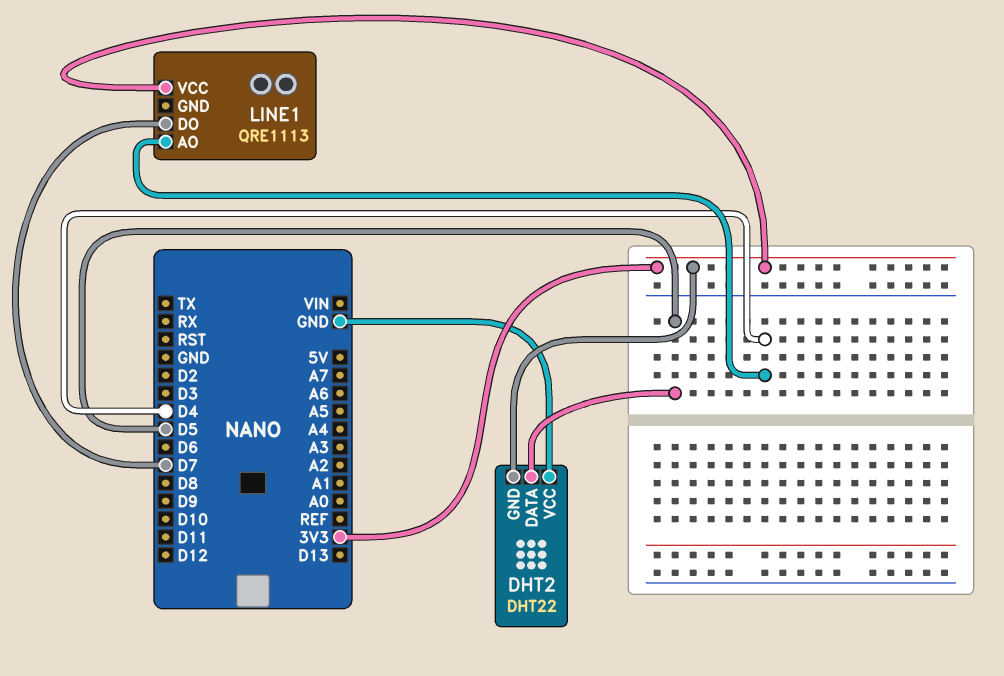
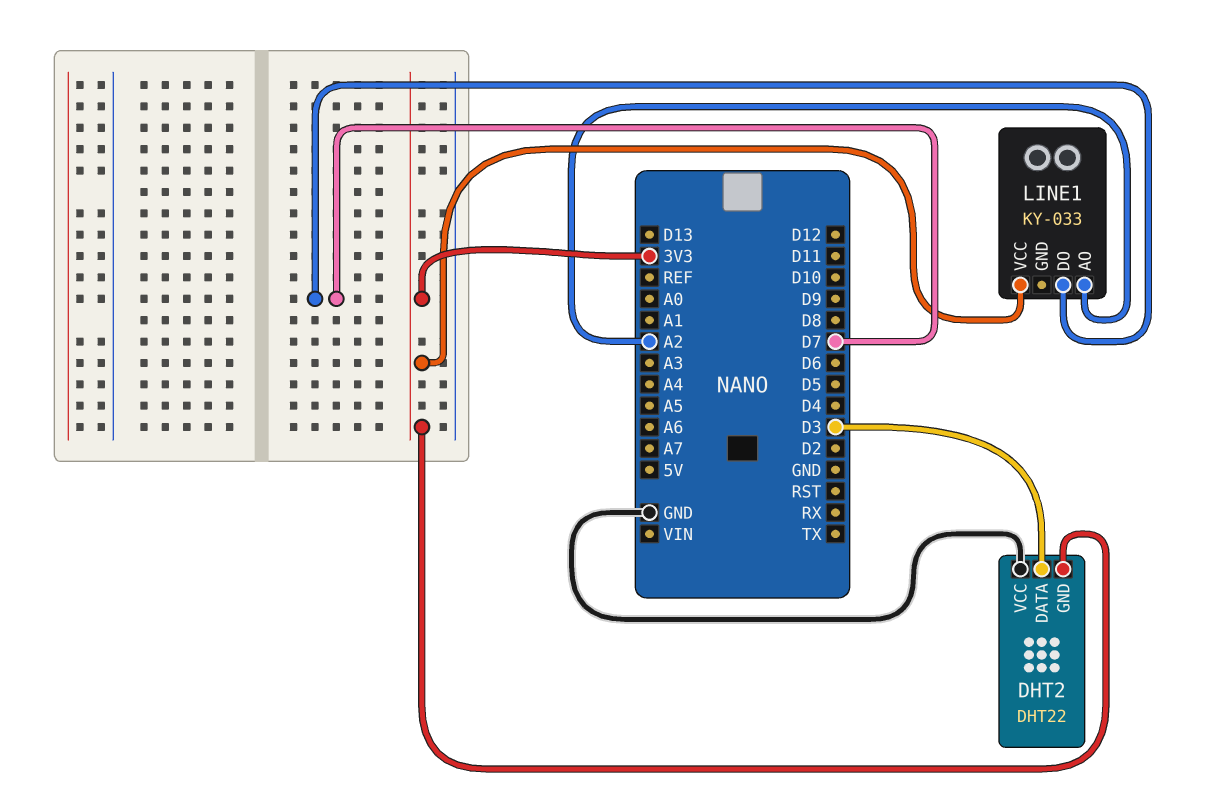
DHT2 pin DATA: D5 -> D3
LINE1: QRE1113 -> KY-033
LINE1 pin AO: D4 -> A2

